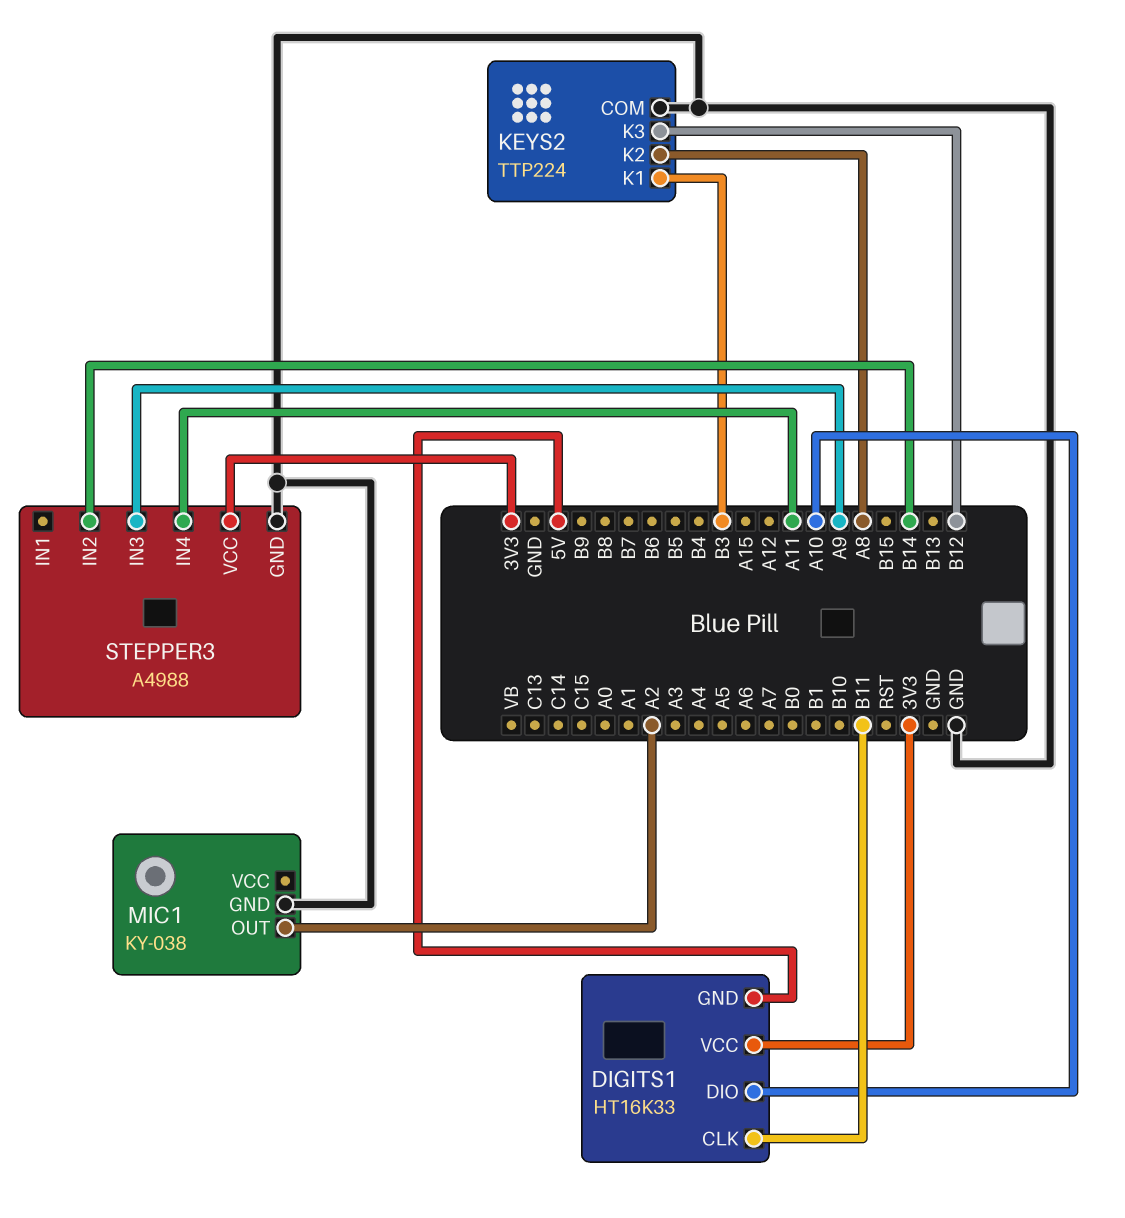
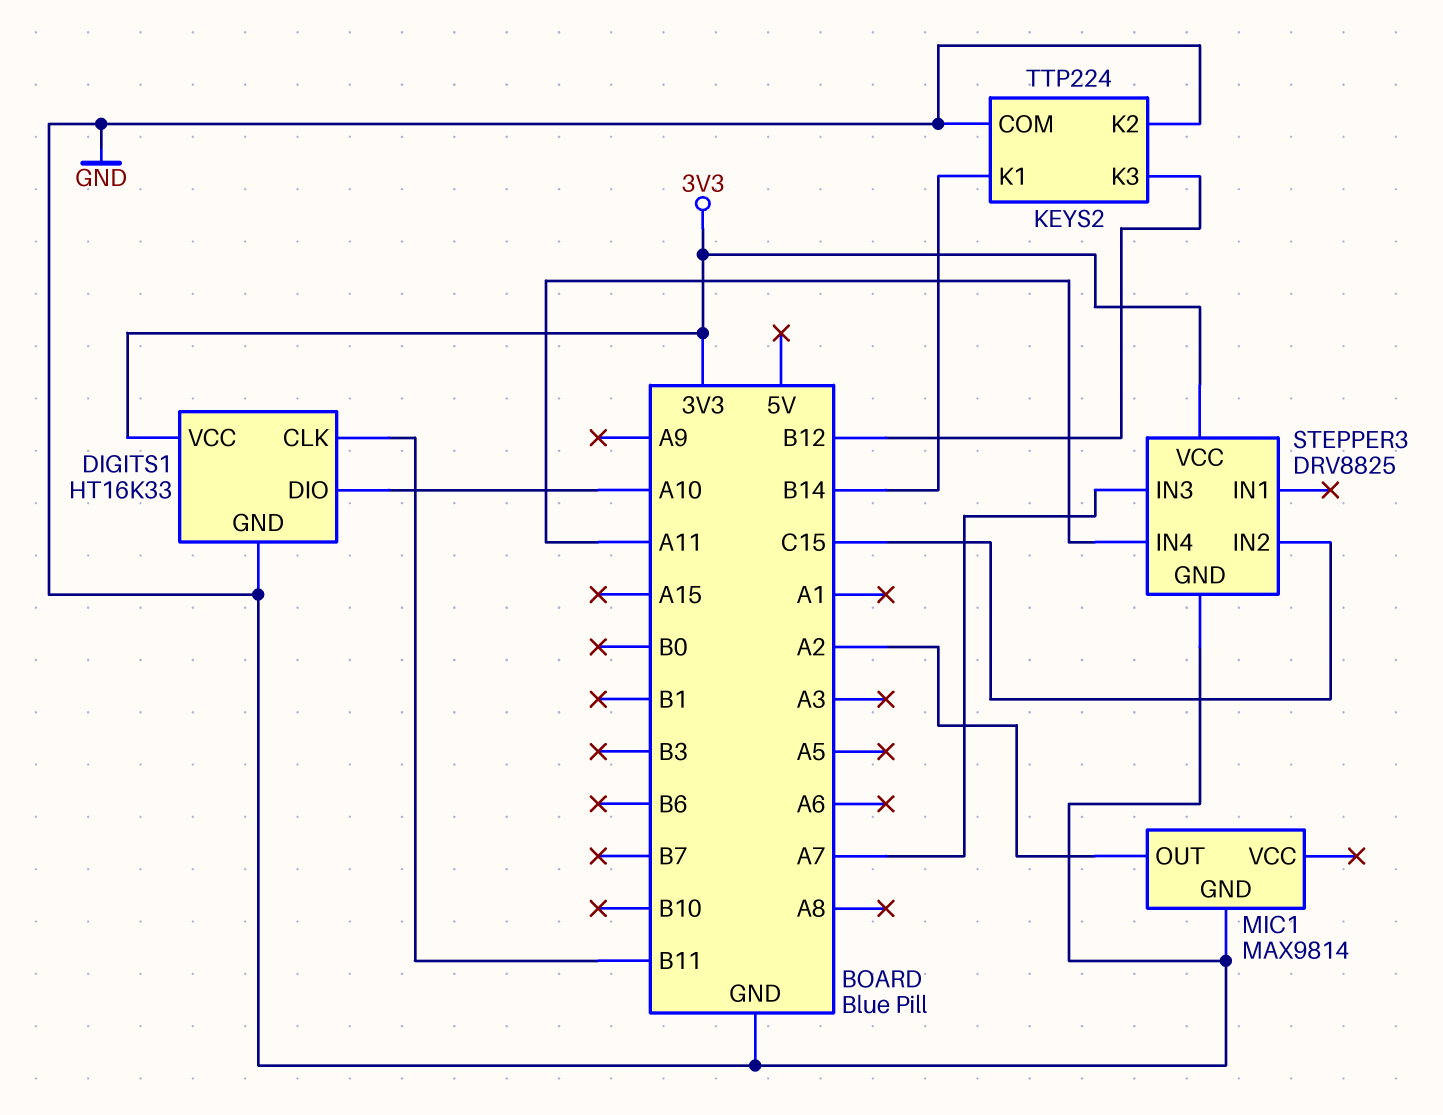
DIGITS1 pin GND: 5V -> GND
KEYS2 pin K1: B3 -> B14
KEYS2 pin K2: A8 -> GND
MIC1: KY-038 -> MAX9814
STEPPER3: A4988 -> DRV8825
STEPPER3 pin IN2: B14 -> C15
STEPPER3 pin IN3: A9 -> A7

